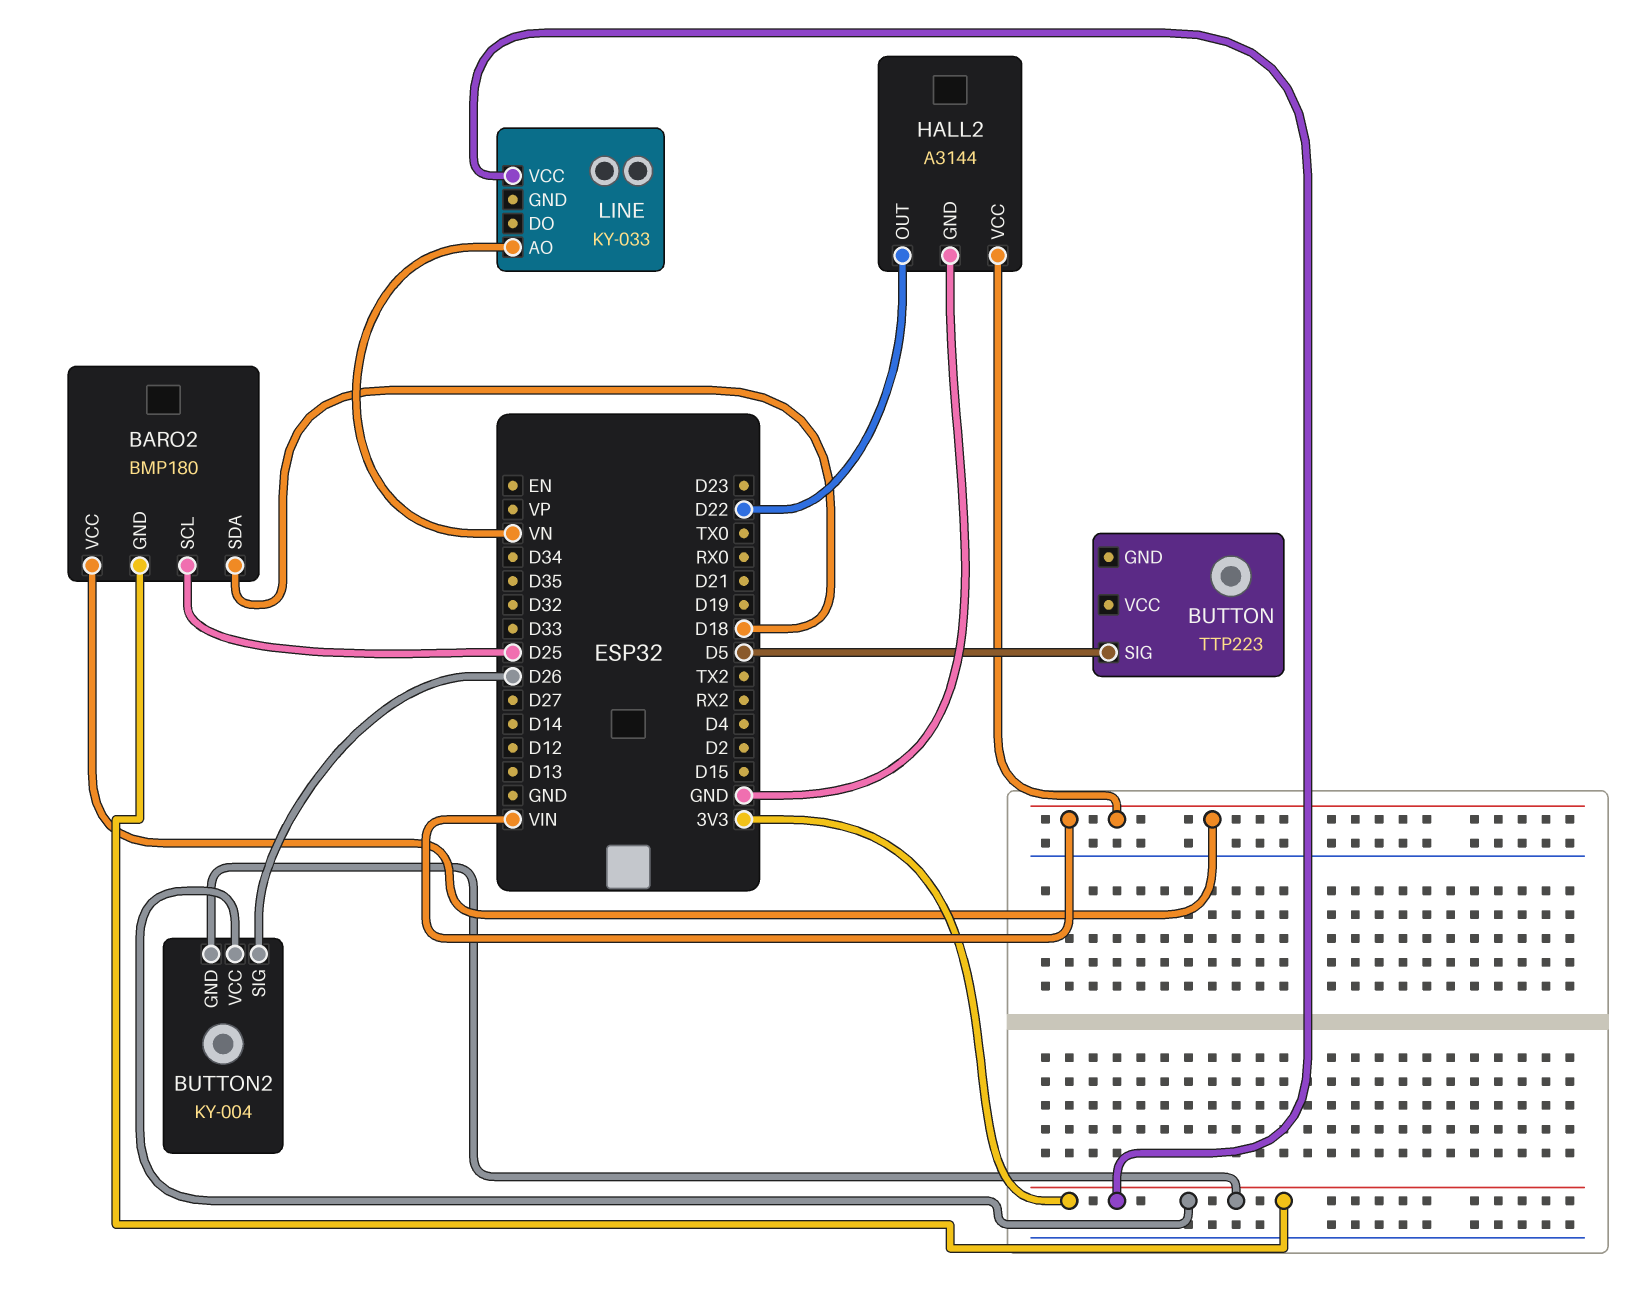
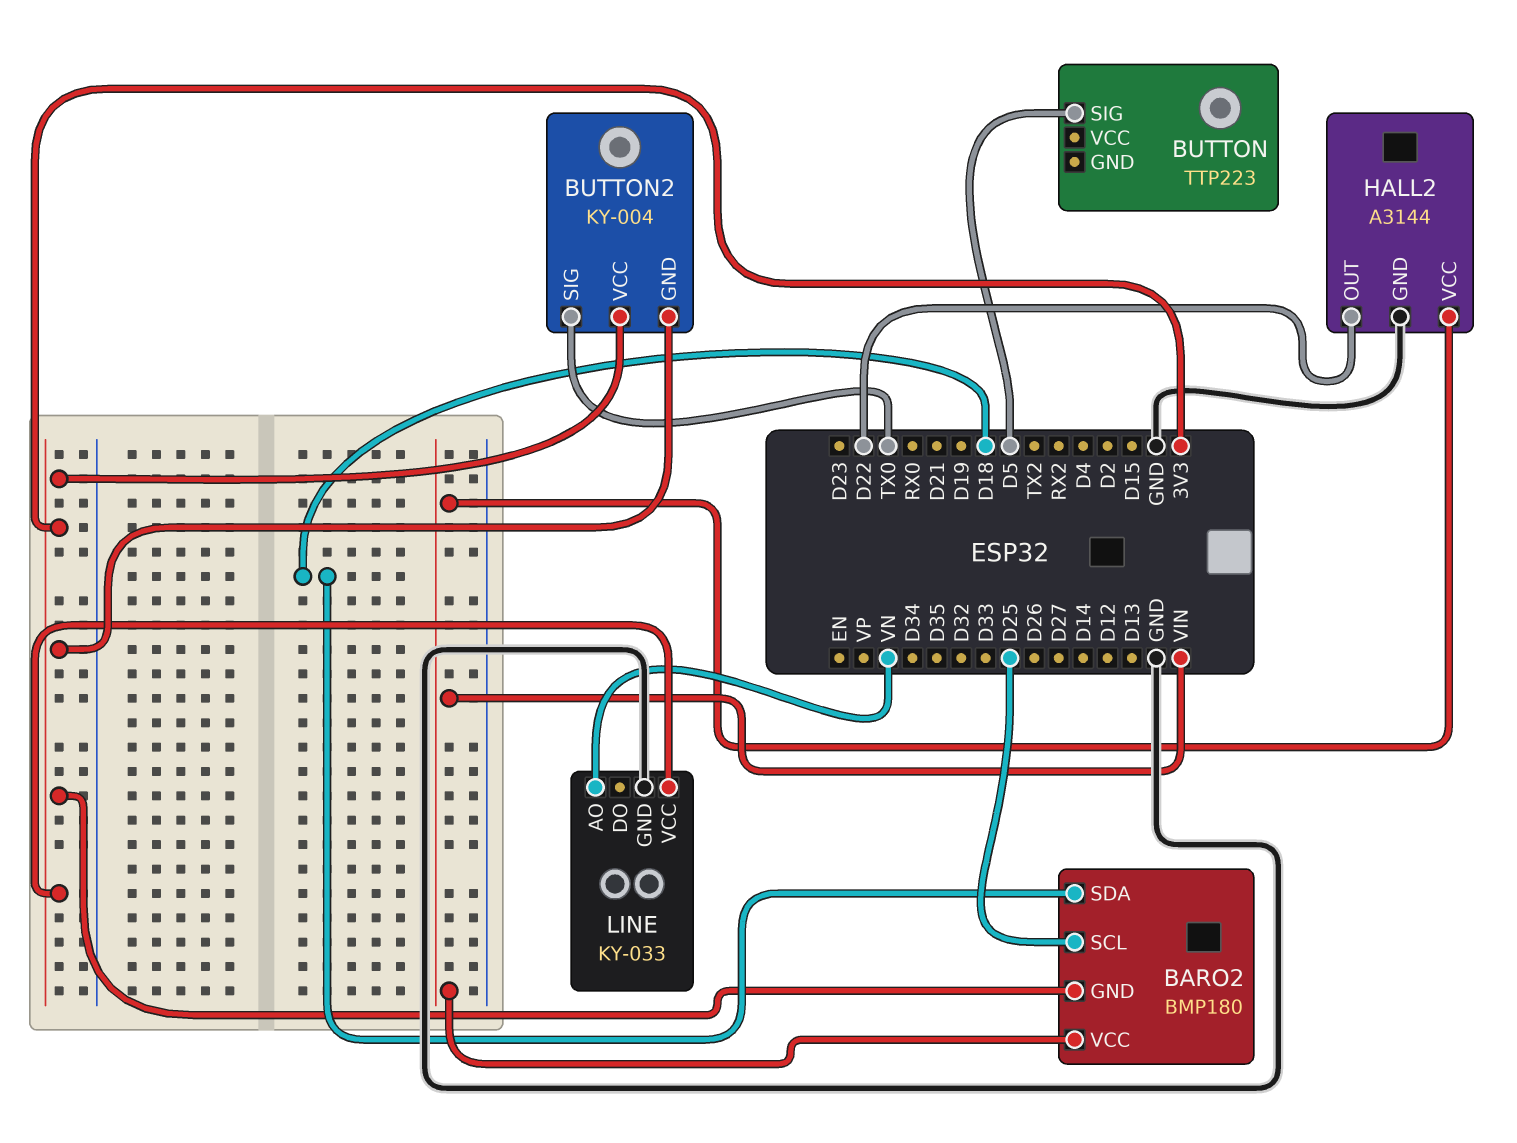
BUTTON2 pin SIG: D26 -> TX0
LINE pin GND: none -> GND

